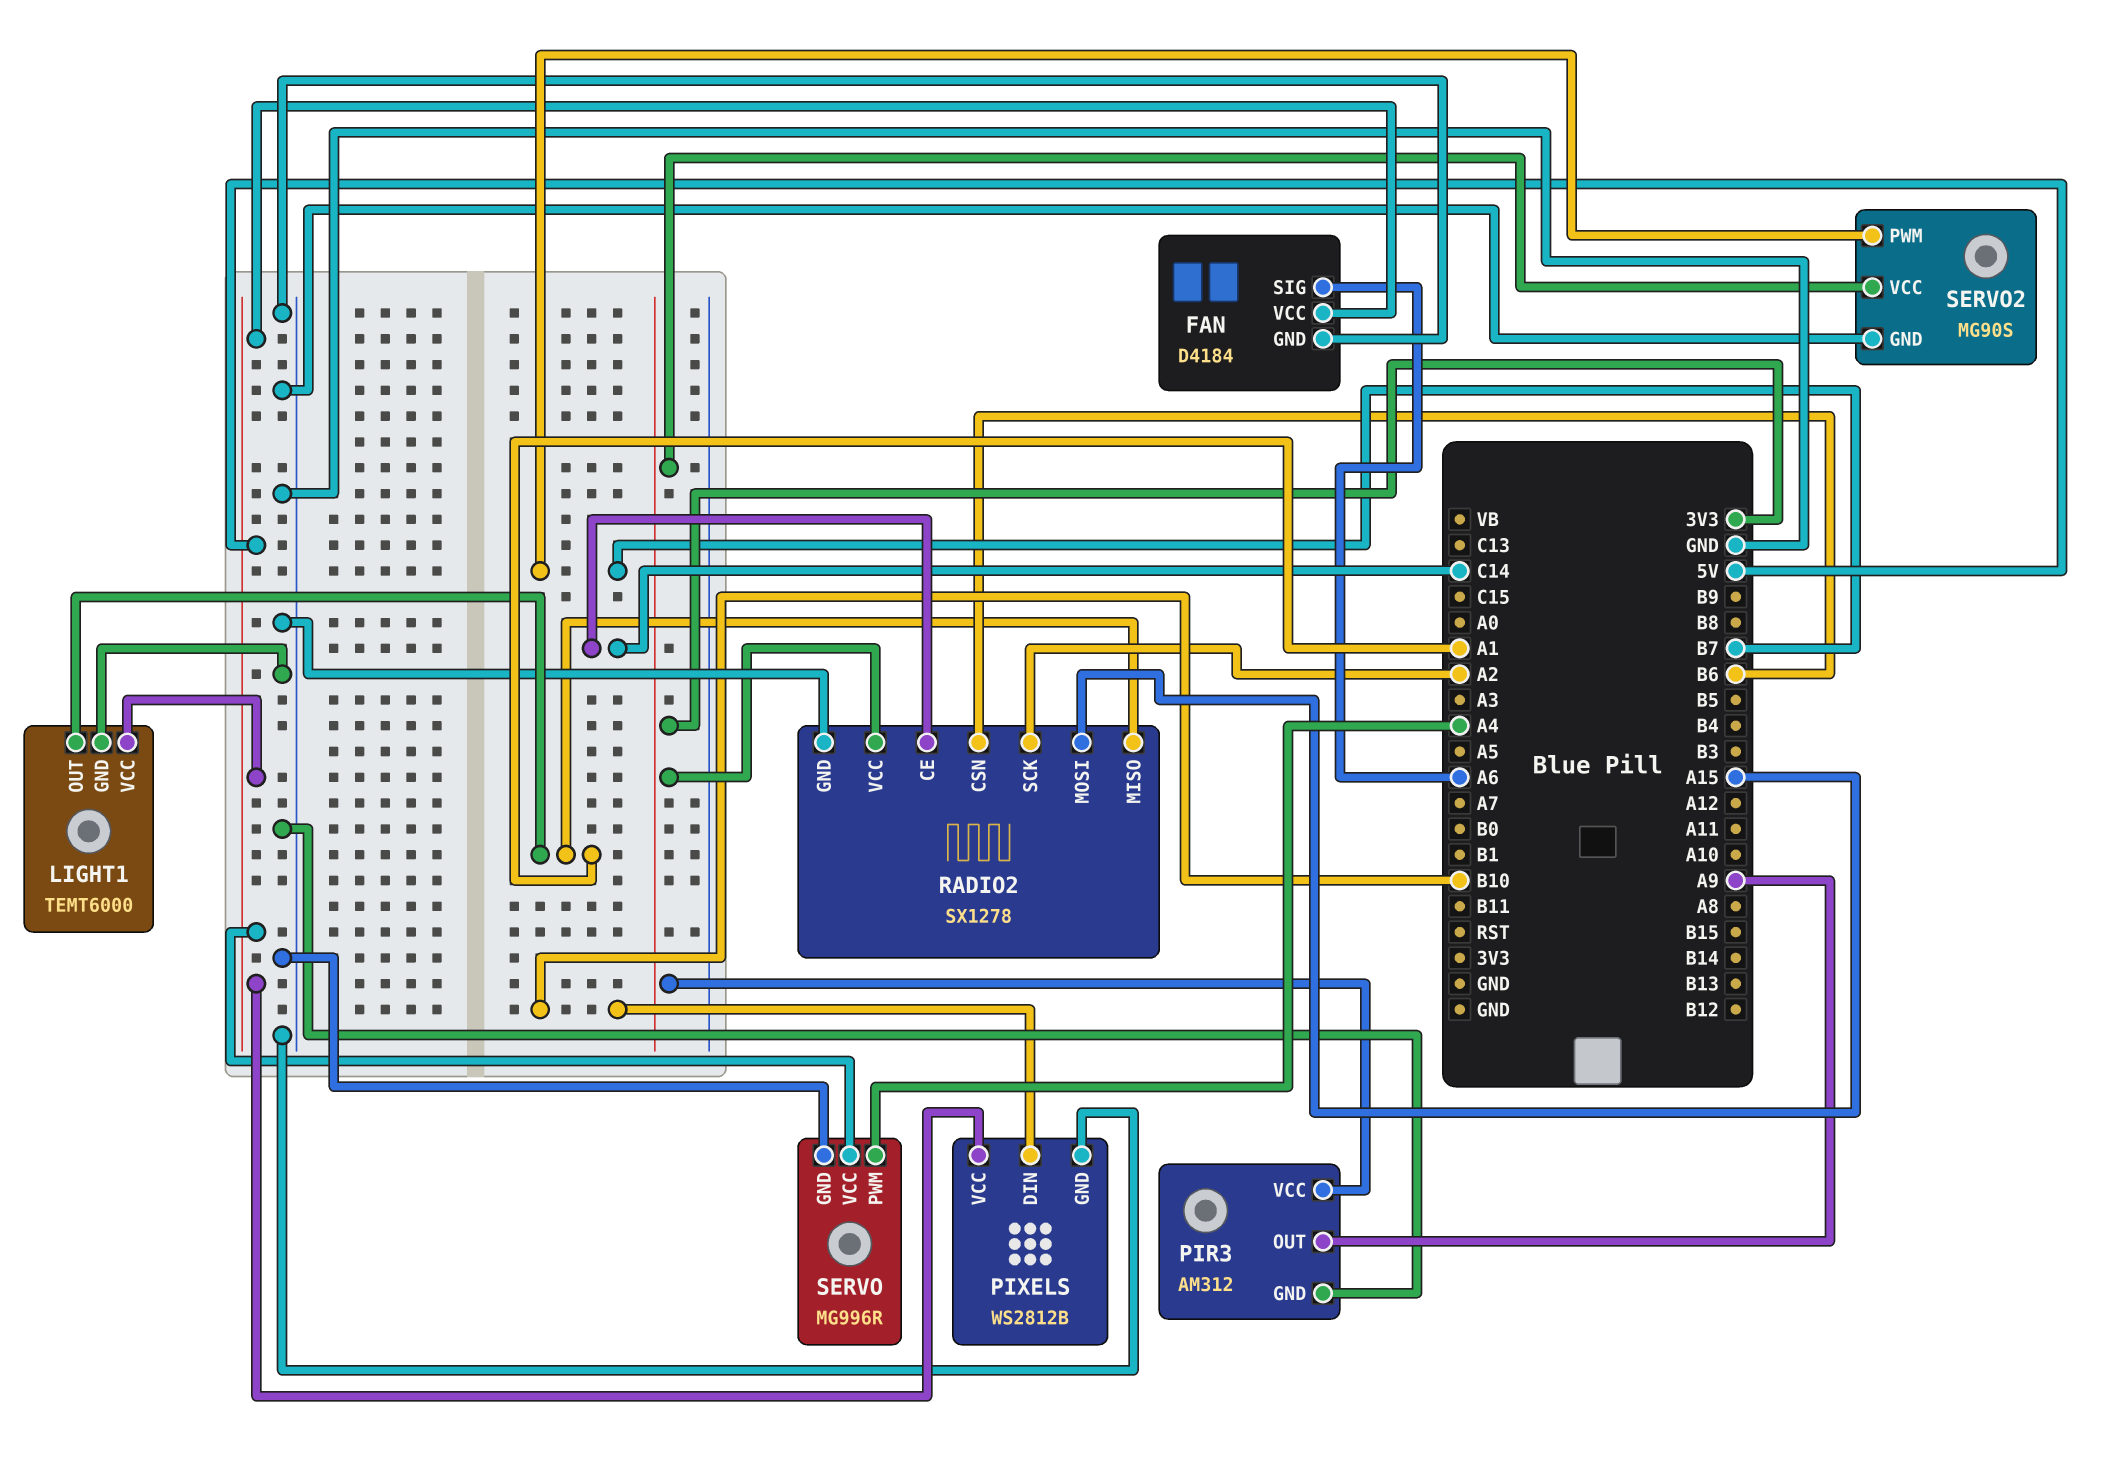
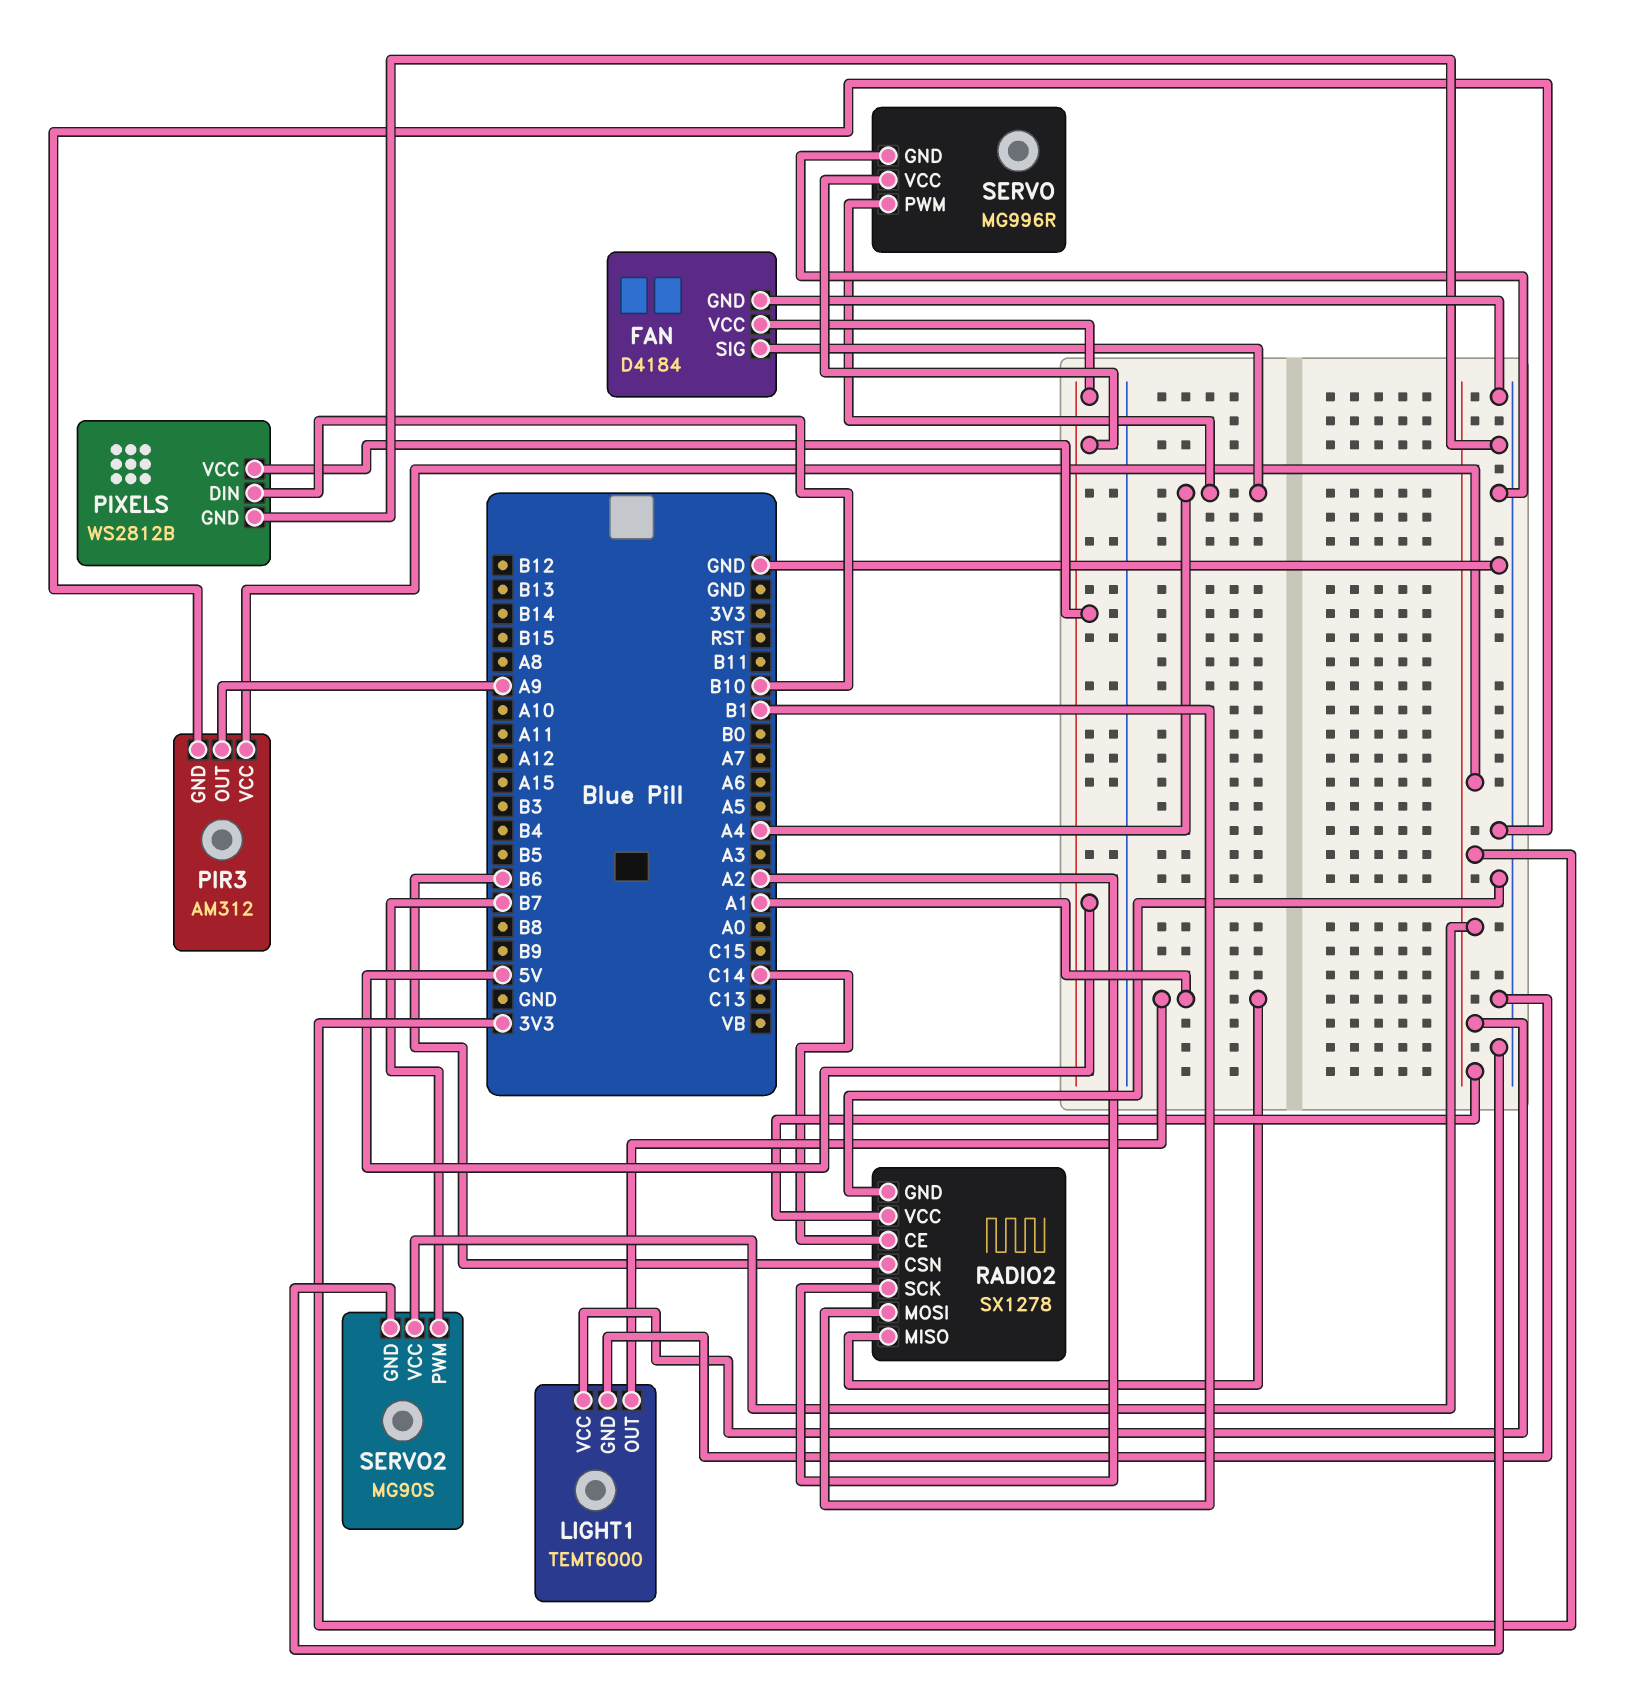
FAN pin SIG: A6 -> A4
LIGHT1 pin VCC: 5V -> 3V3
RADIO2 pin MOSI: A15 -> B1

